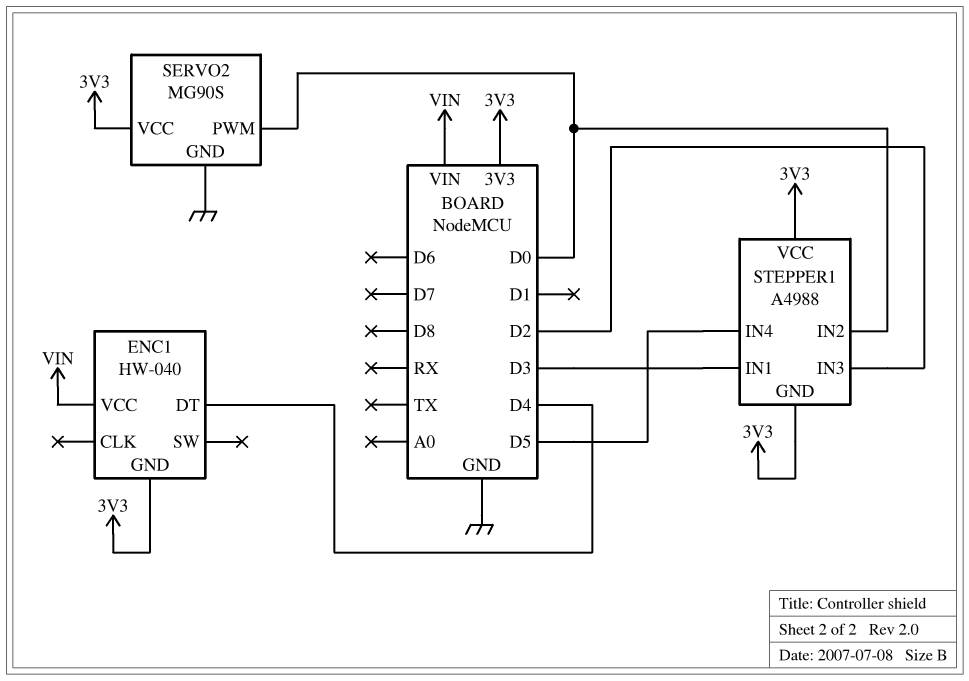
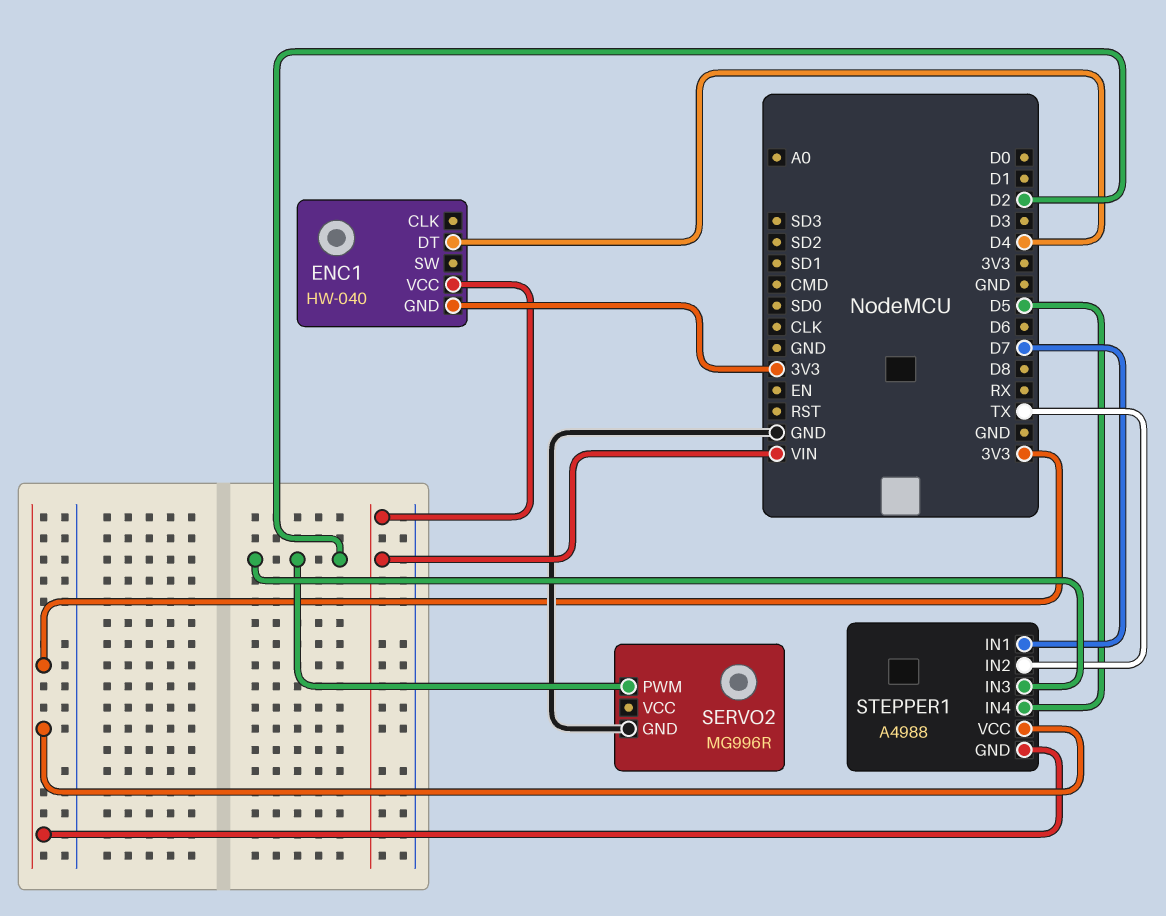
SERVO2: MG90S -> MG996R
SERVO2 pin PWM: D0 -> D2
SERVO2 pin VCC: 3V3 -> none
STEPPER1 pin IN1: D3 -> D7
STEPPER1 pin IN2: D0 -> TX

